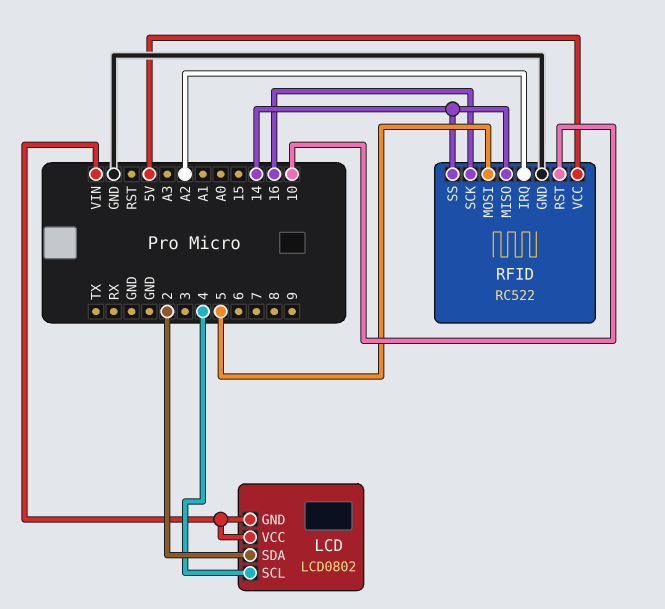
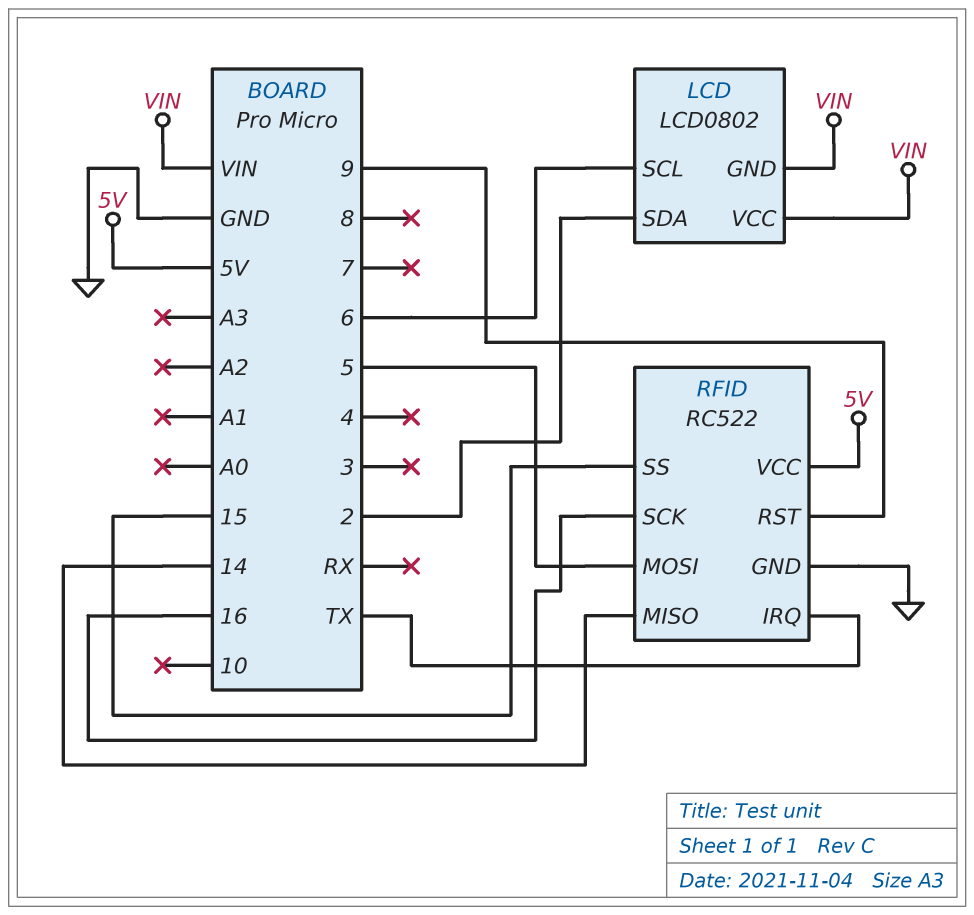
LCD pin SCL: 4 -> 6
RFID pin IRQ: A2 -> TX
RFID pin RST: 10 -> 9
RFID pin SS: 14 -> 15

